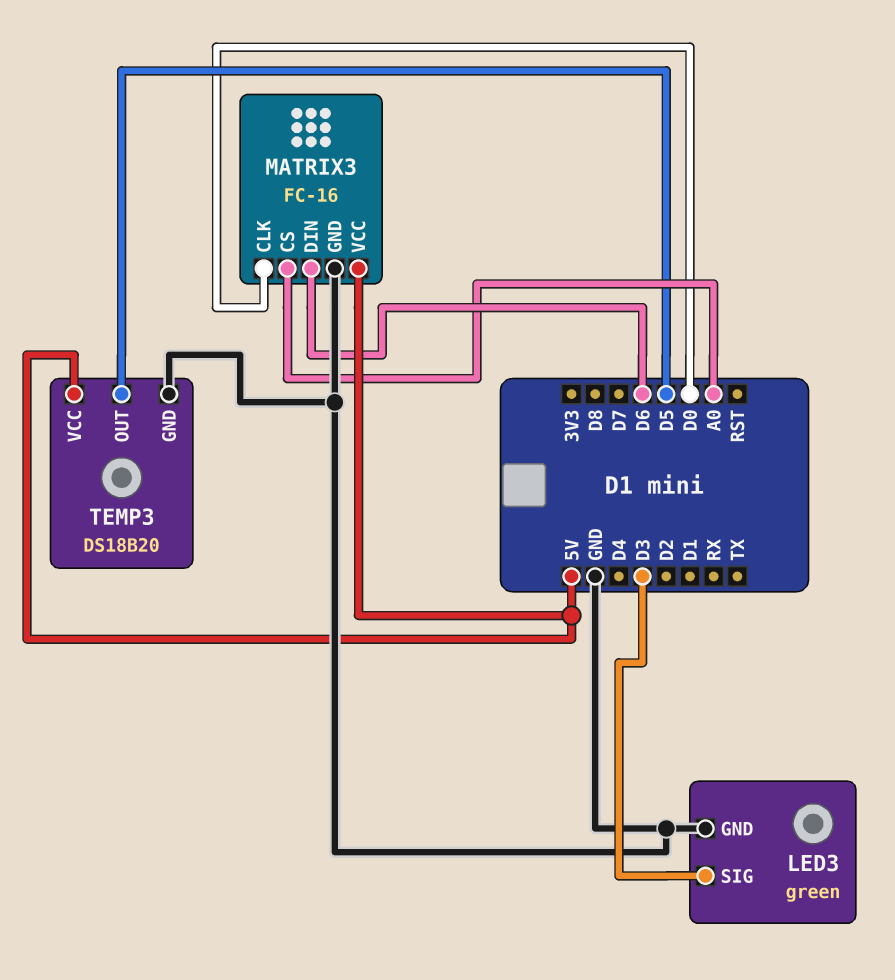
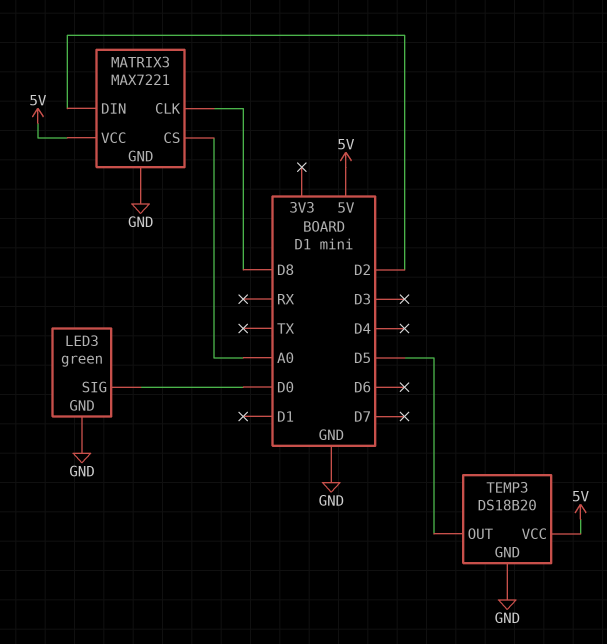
LED3 pin SIG: D3 -> D0
MATRIX3: FC-16 -> MAX7221
MATRIX3 pin CLK: D0 -> D8
MATRIX3 pin DIN: D6 -> D2

